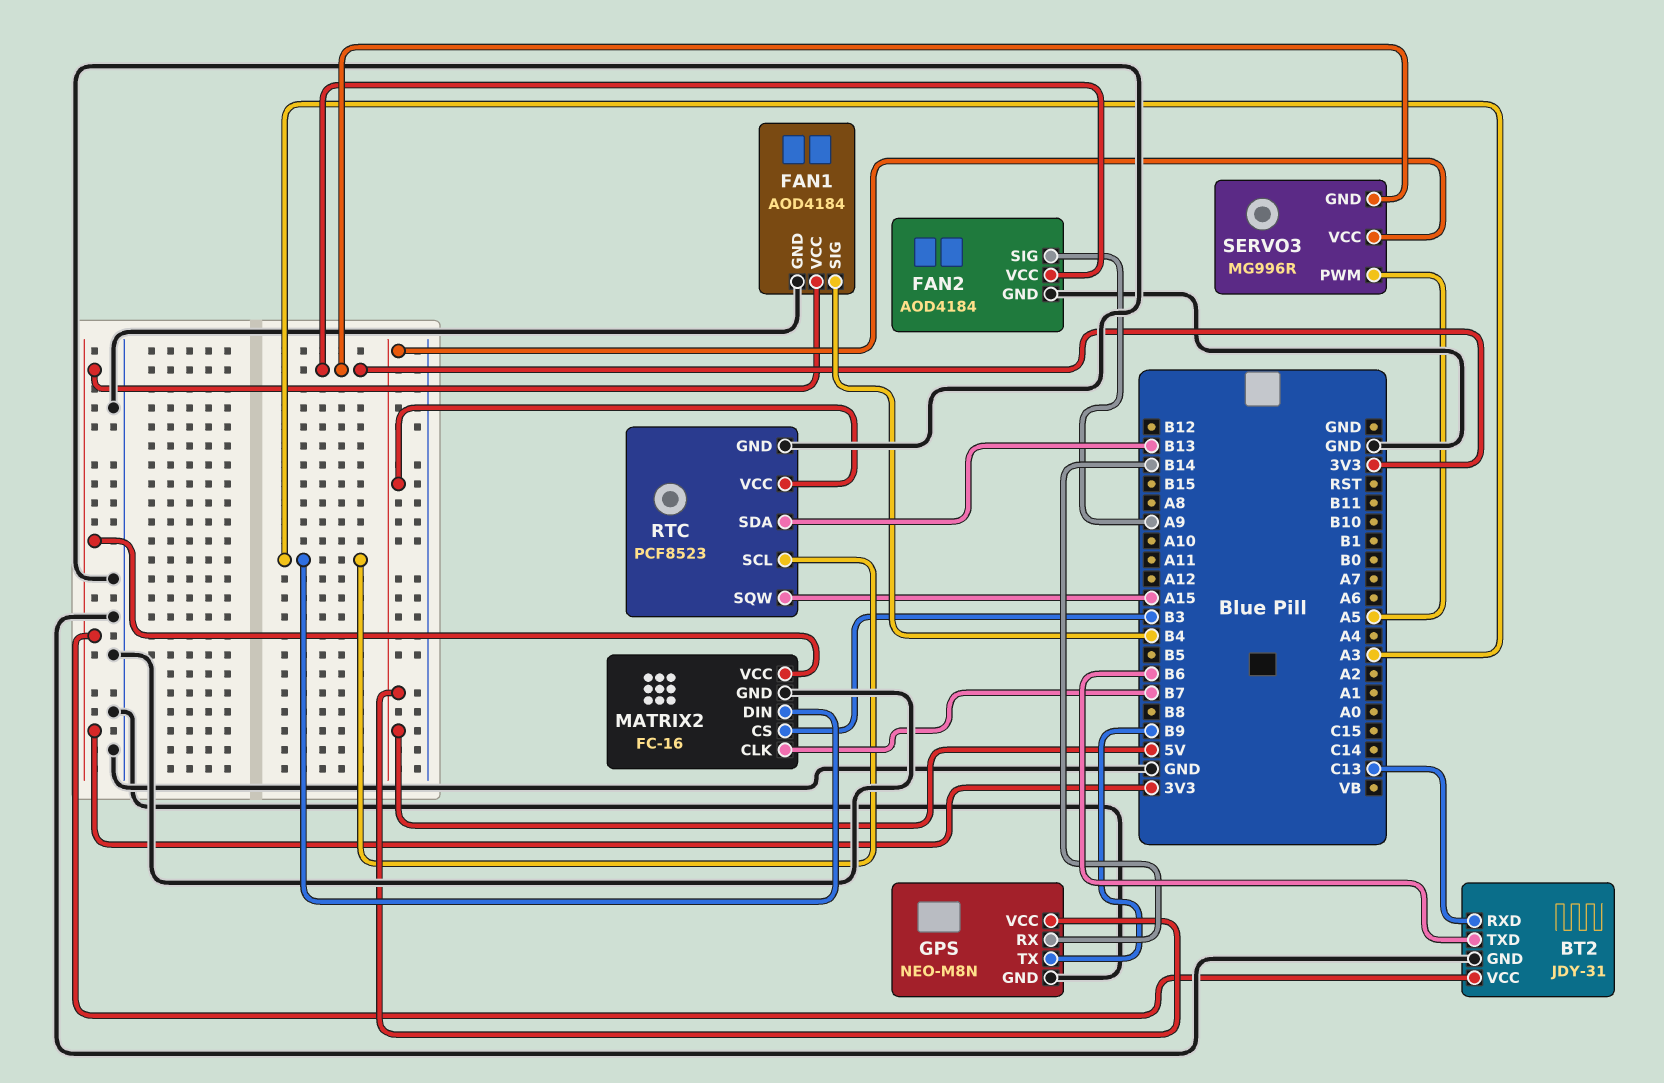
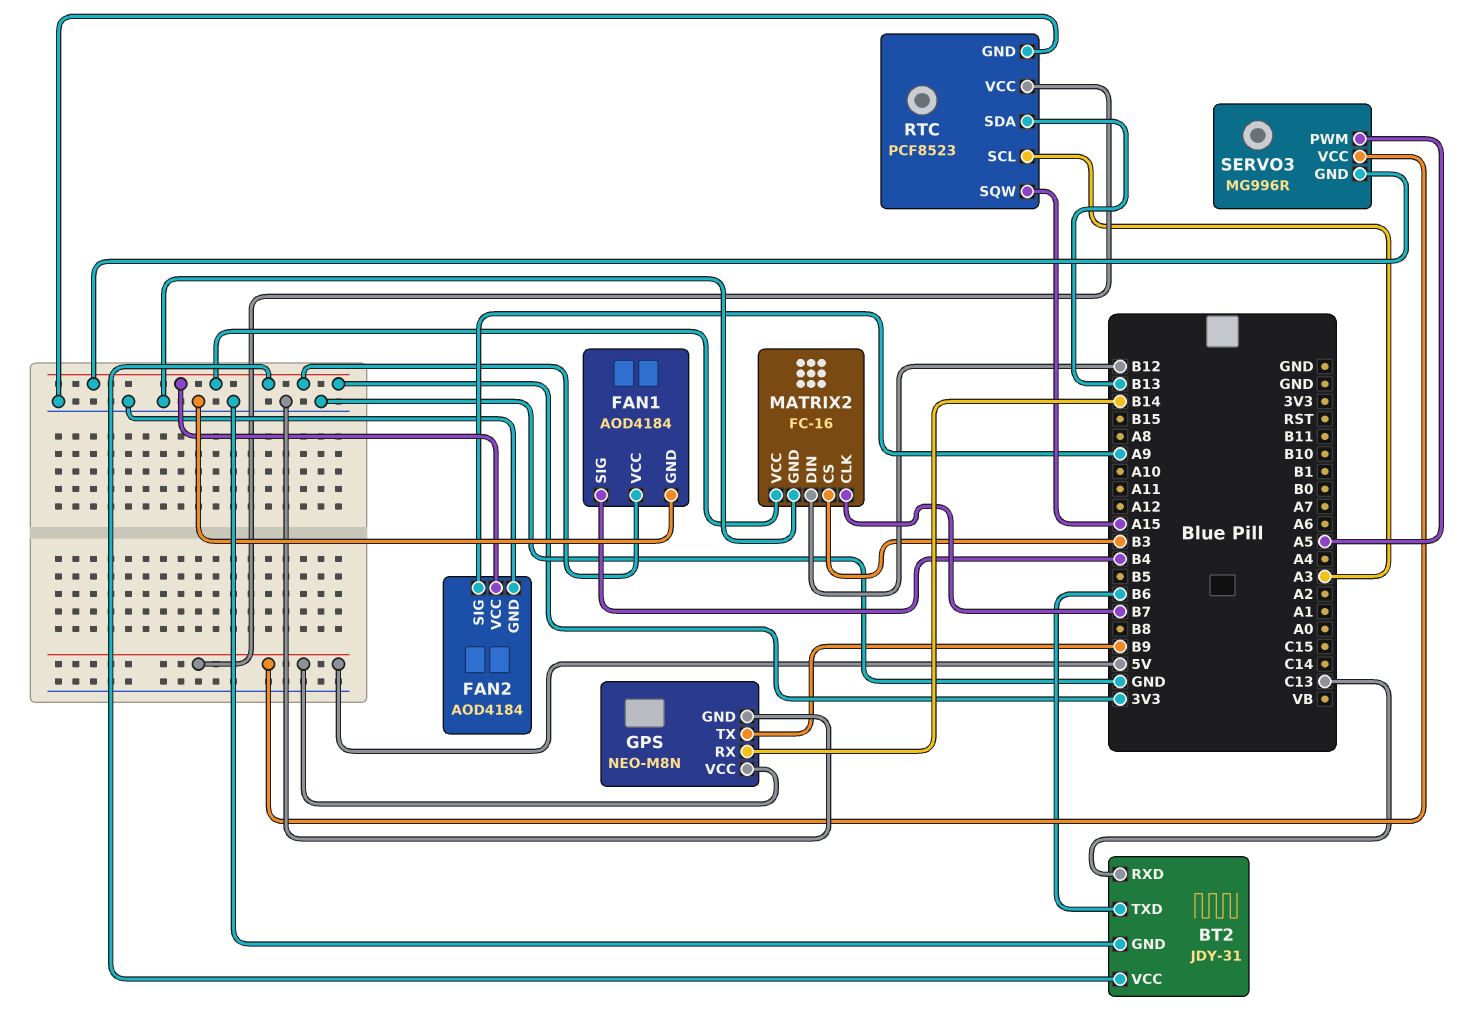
MATRIX2 pin DIN: A3 -> B12

